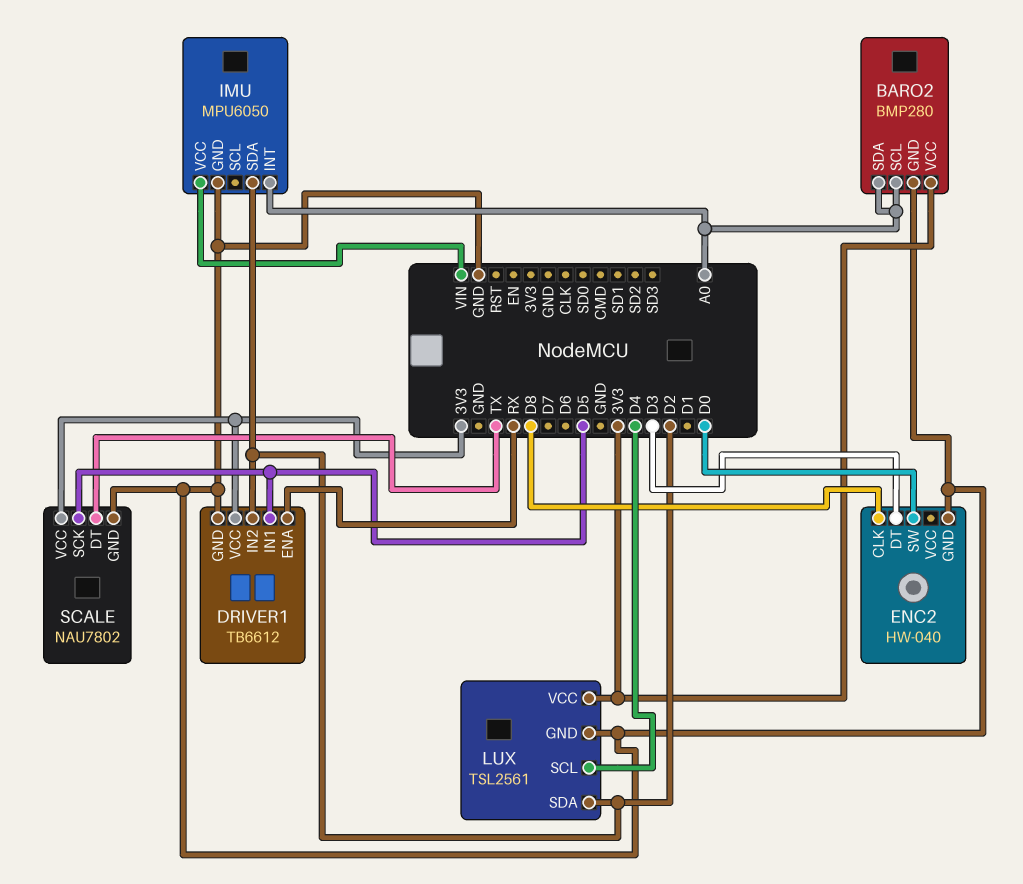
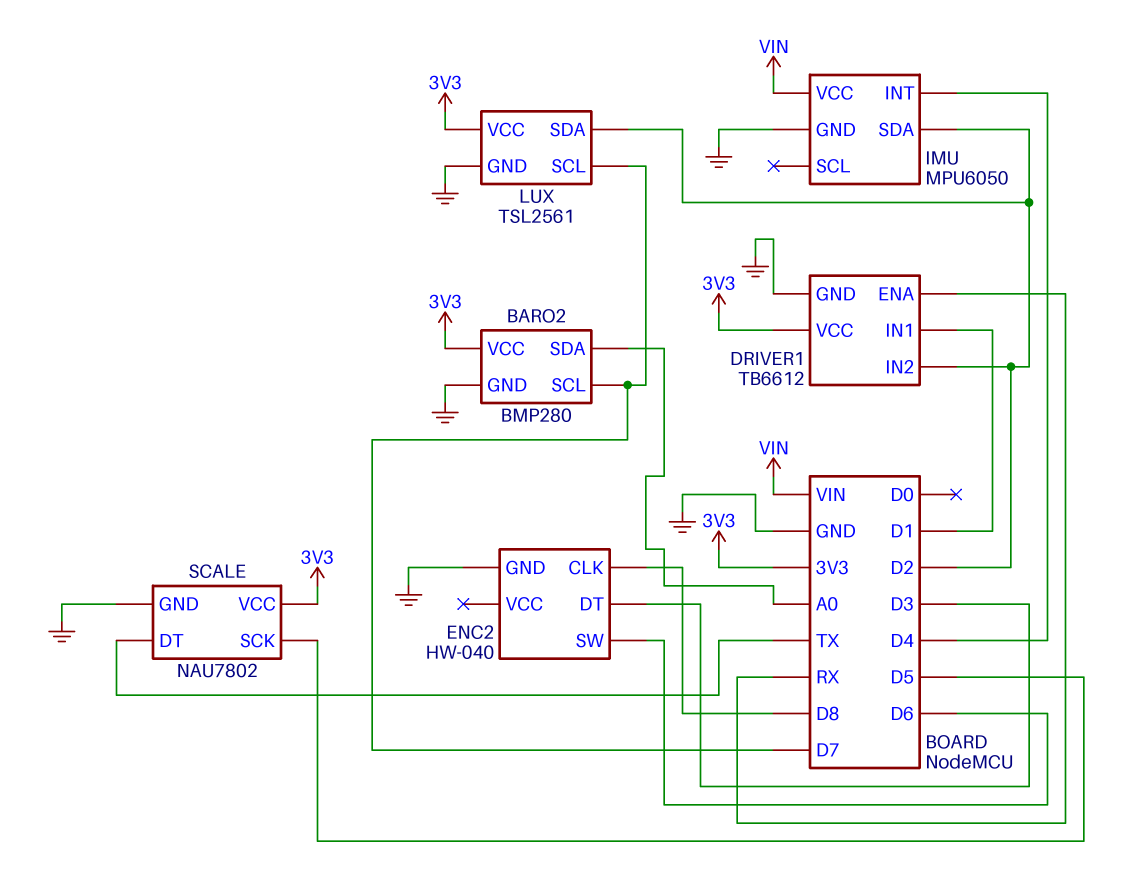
BARO2 pin SCL: A0 -> D7
DRIVER1 pin IN1: D5 -> D1
ENC2 pin SW: D0 -> D6
IMU pin INT: A0 -> D4
LUX pin SCL: D4 -> D7

